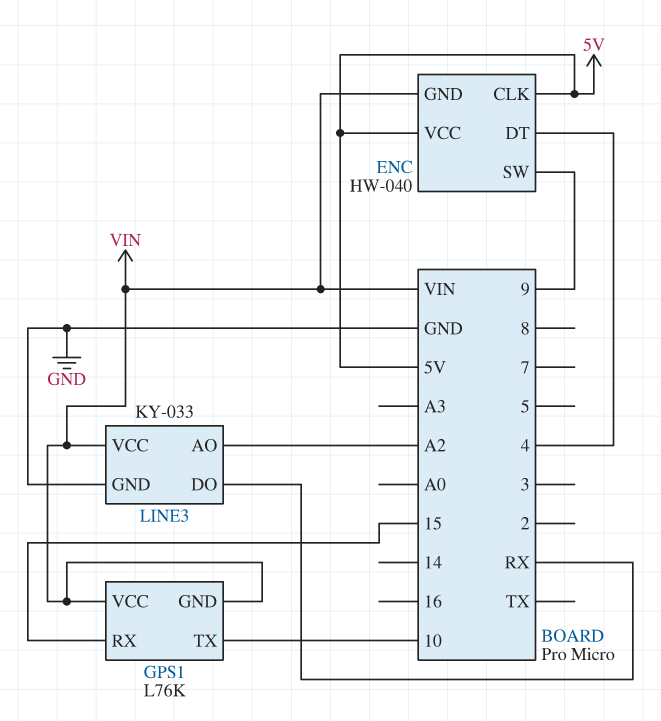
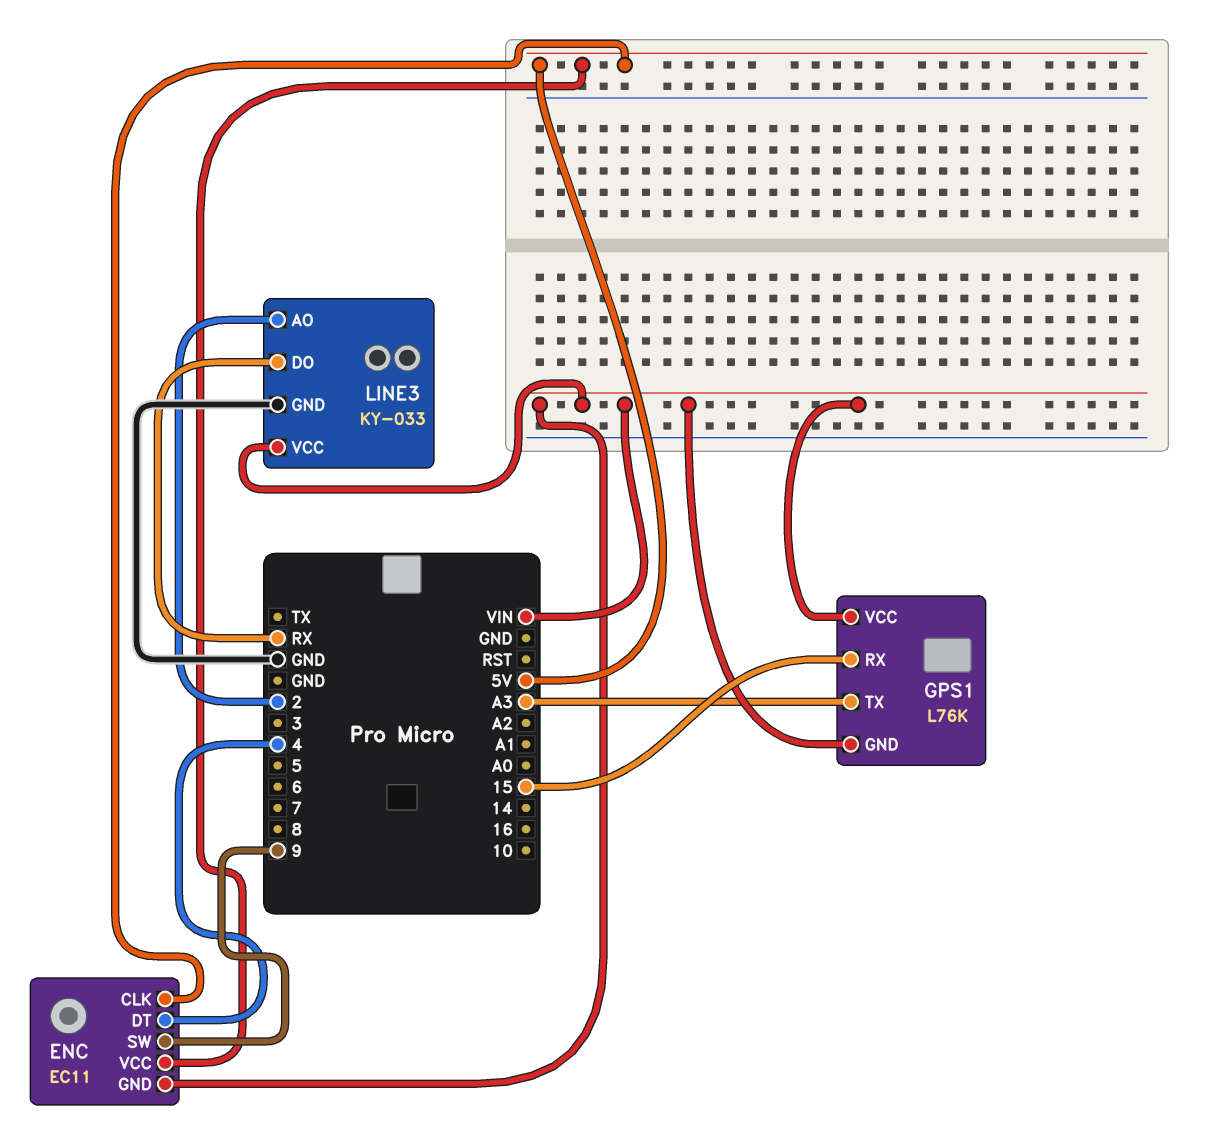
ENC: HW-040 -> EC11
GPS1 pin TX: 10 -> A3
LINE3 pin AO: A2 -> 2

